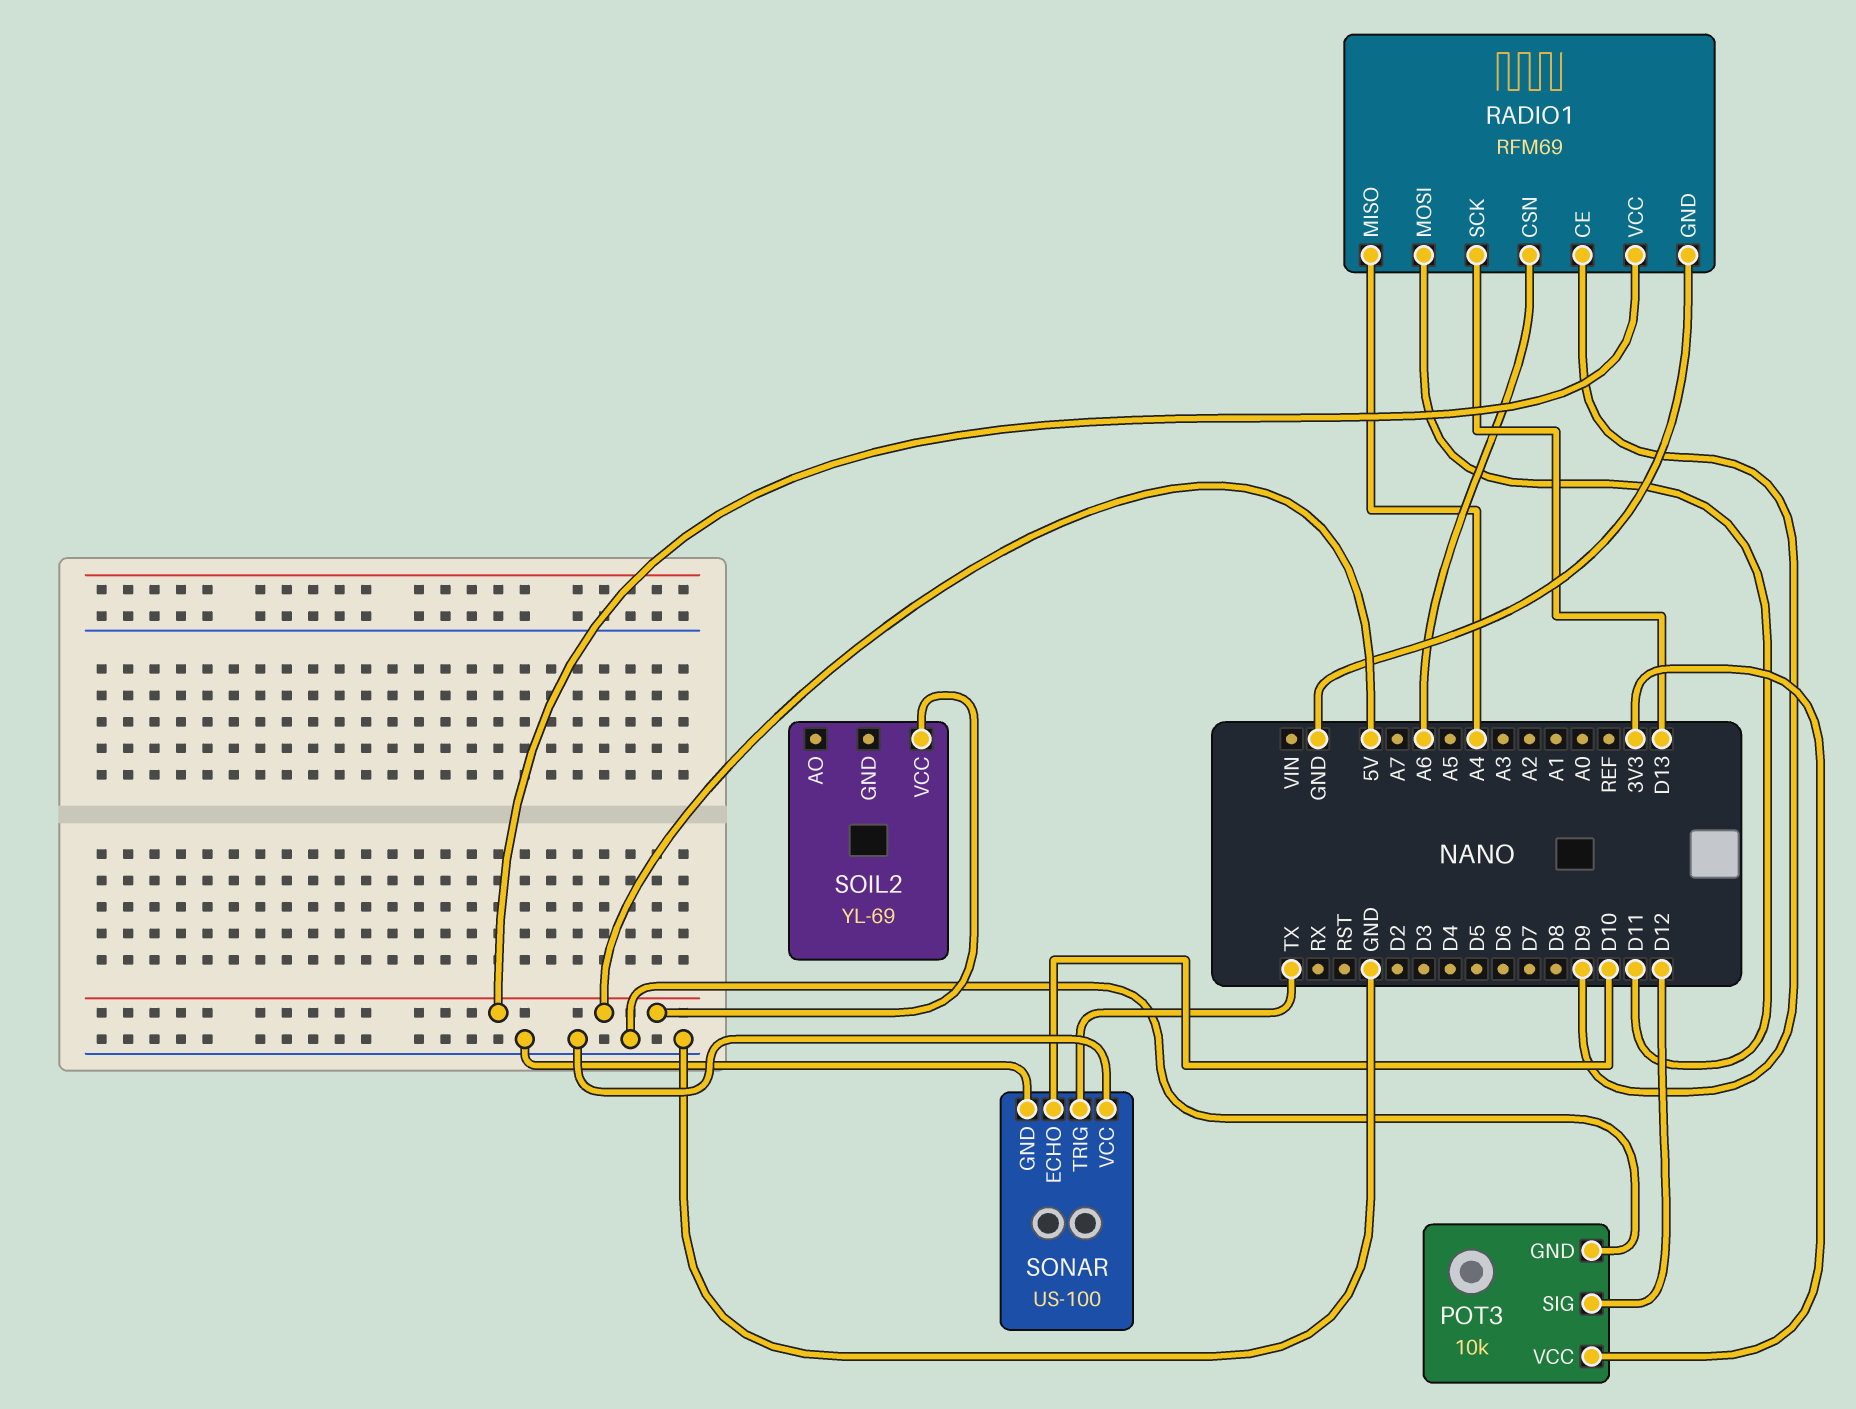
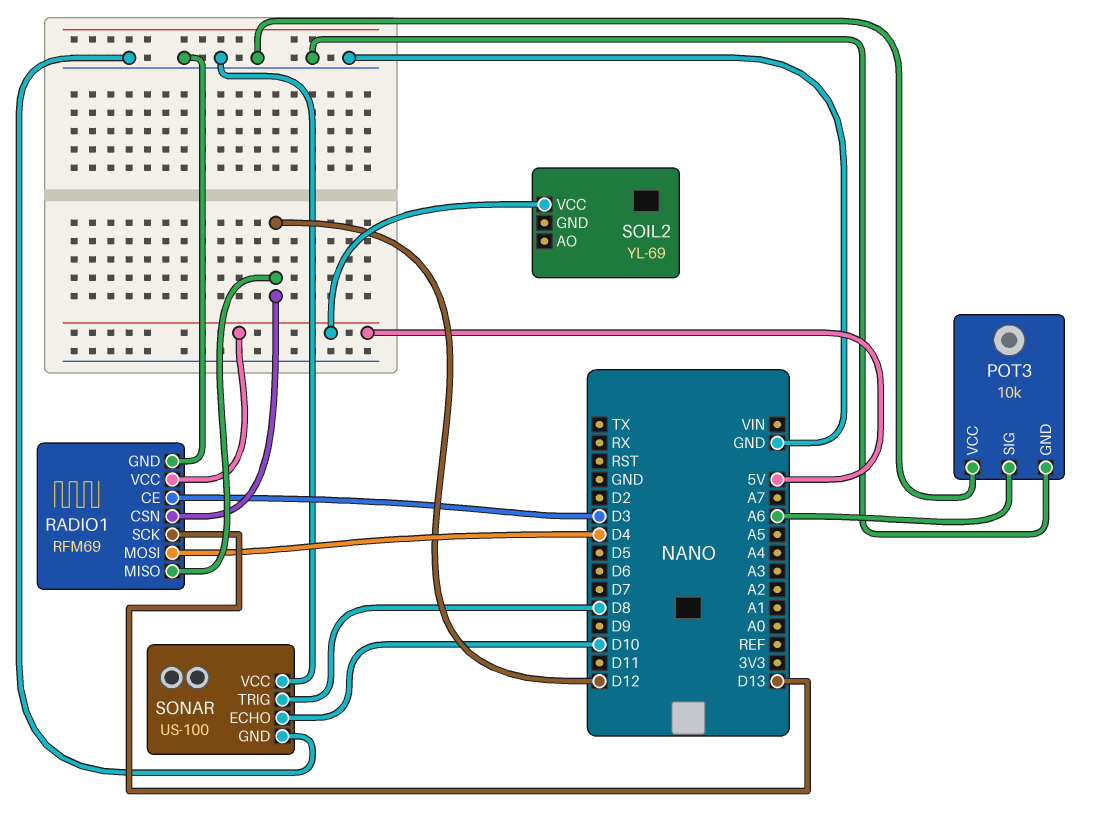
POT3 pin SIG: D12 -> A6
POT3 pin VCC: 3V3 -> GND
RADIO1 pin CE: D9 -> D3
RADIO1 pin CSN: A6 -> D12
RADIO1 pin MISO: A4 -> D12
RADIO1 pin MOSI: D11 -> D4
SONAR pin TRIG: TX -> D8

